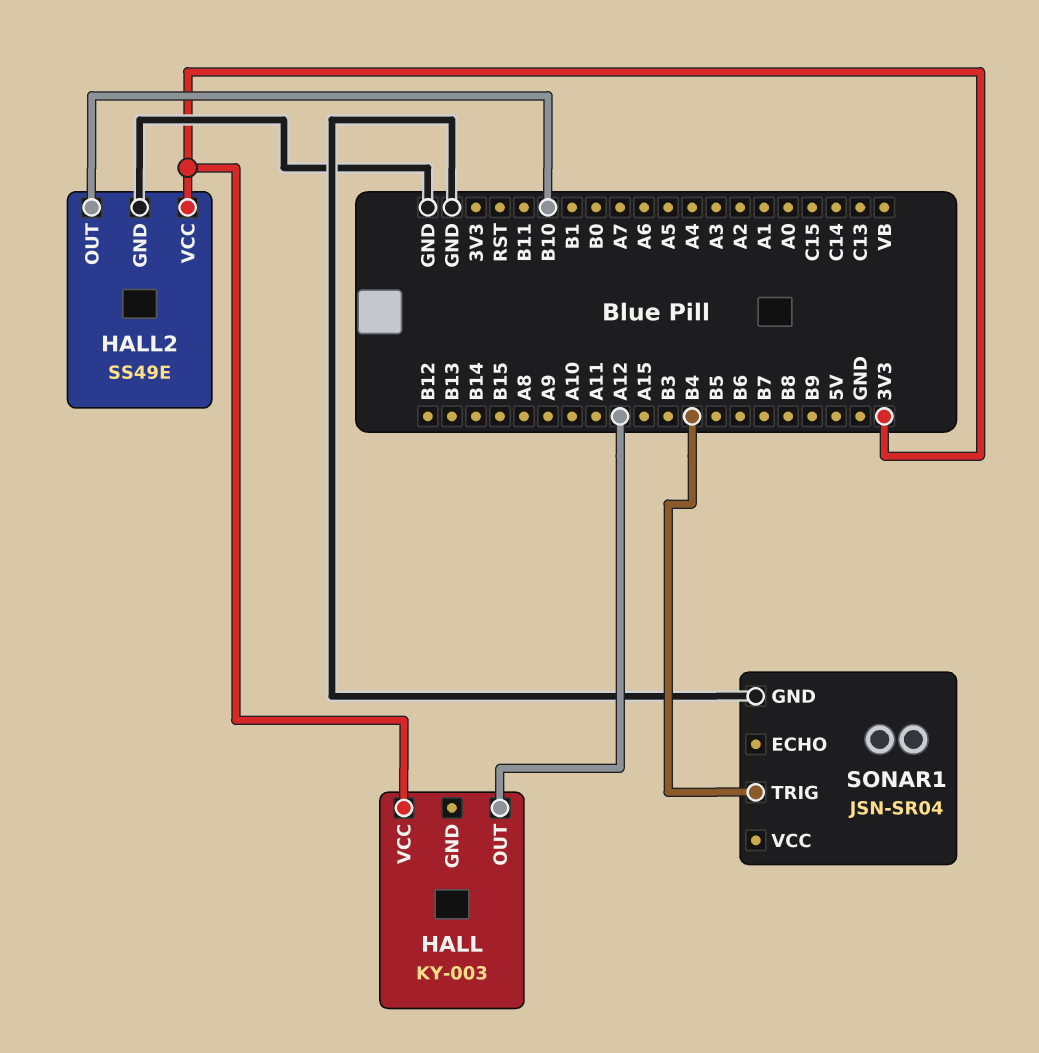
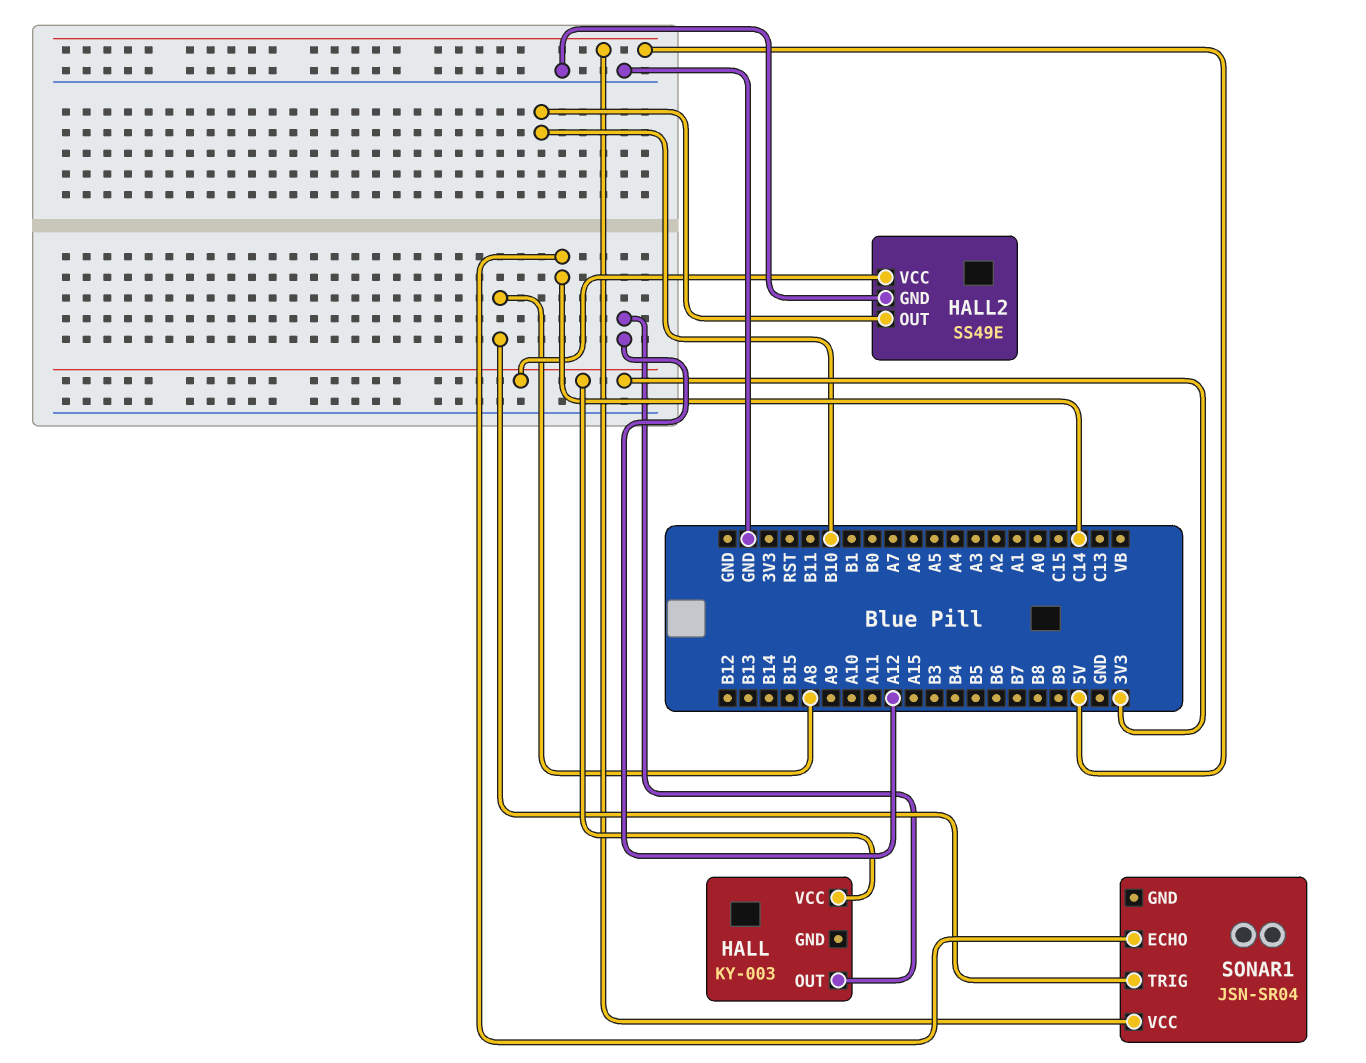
SONAR1 pin ECHO: none -> C14
SONAR1 pin GND: GND -> none
SONAR1 pin TRIG: B4 -> A8
SONAR1 pin VCC: none -> 5V

